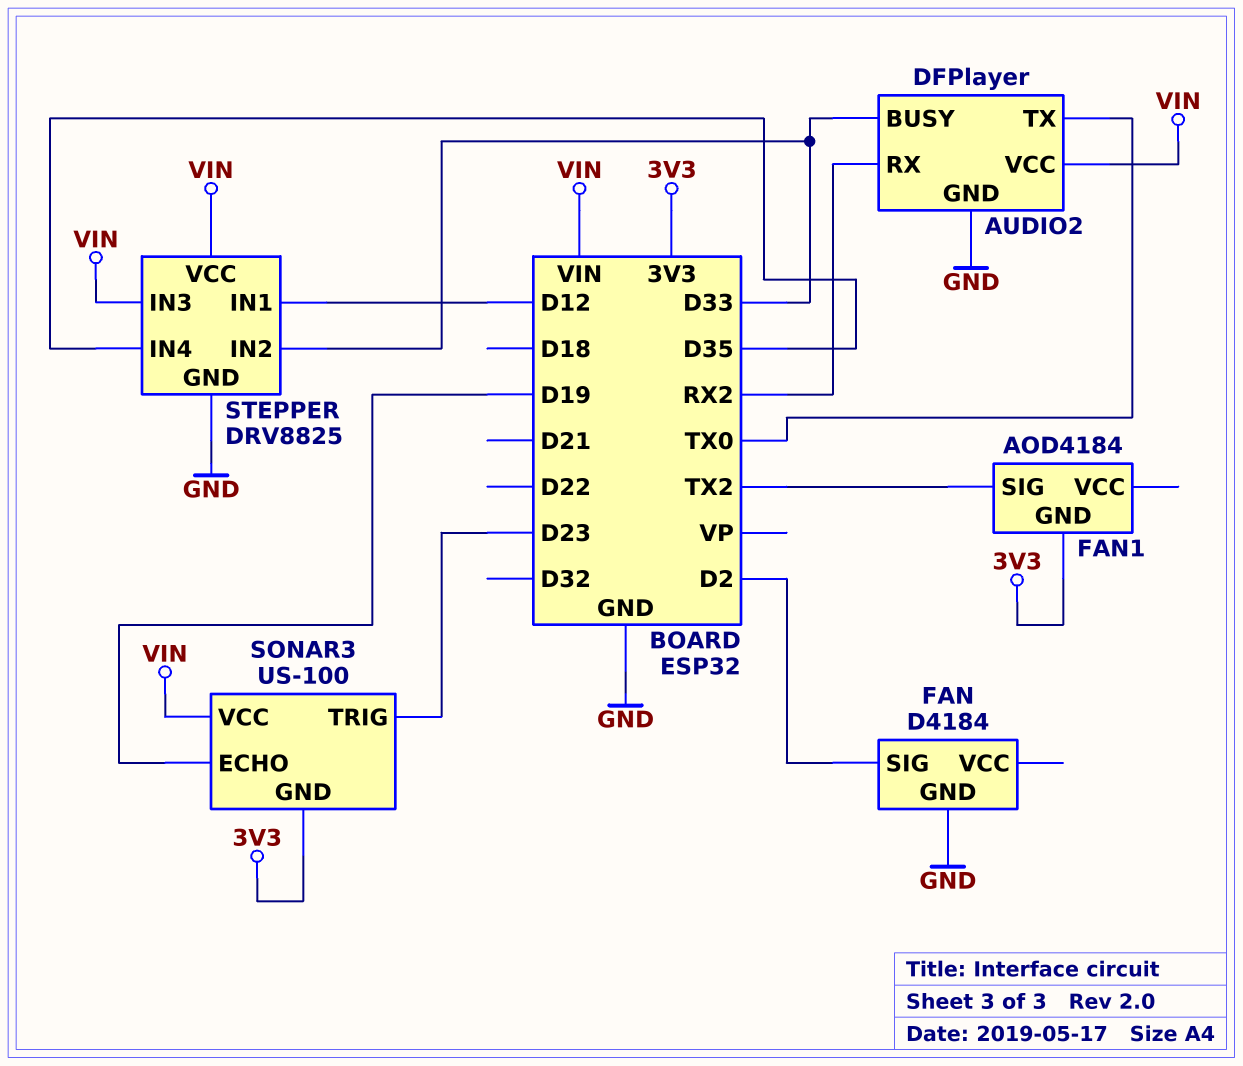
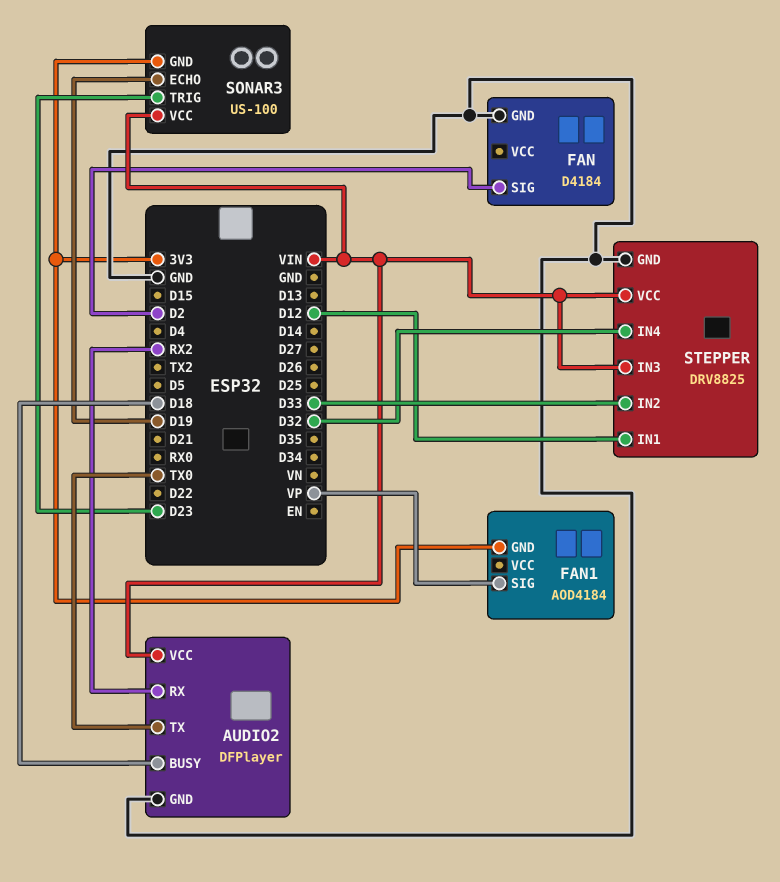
AUDIO2 pin BUSY: D33 -> D18
FAN1 pin SIG: TX2 -> VP
STEPPER pin IN4: D35 -> D32

